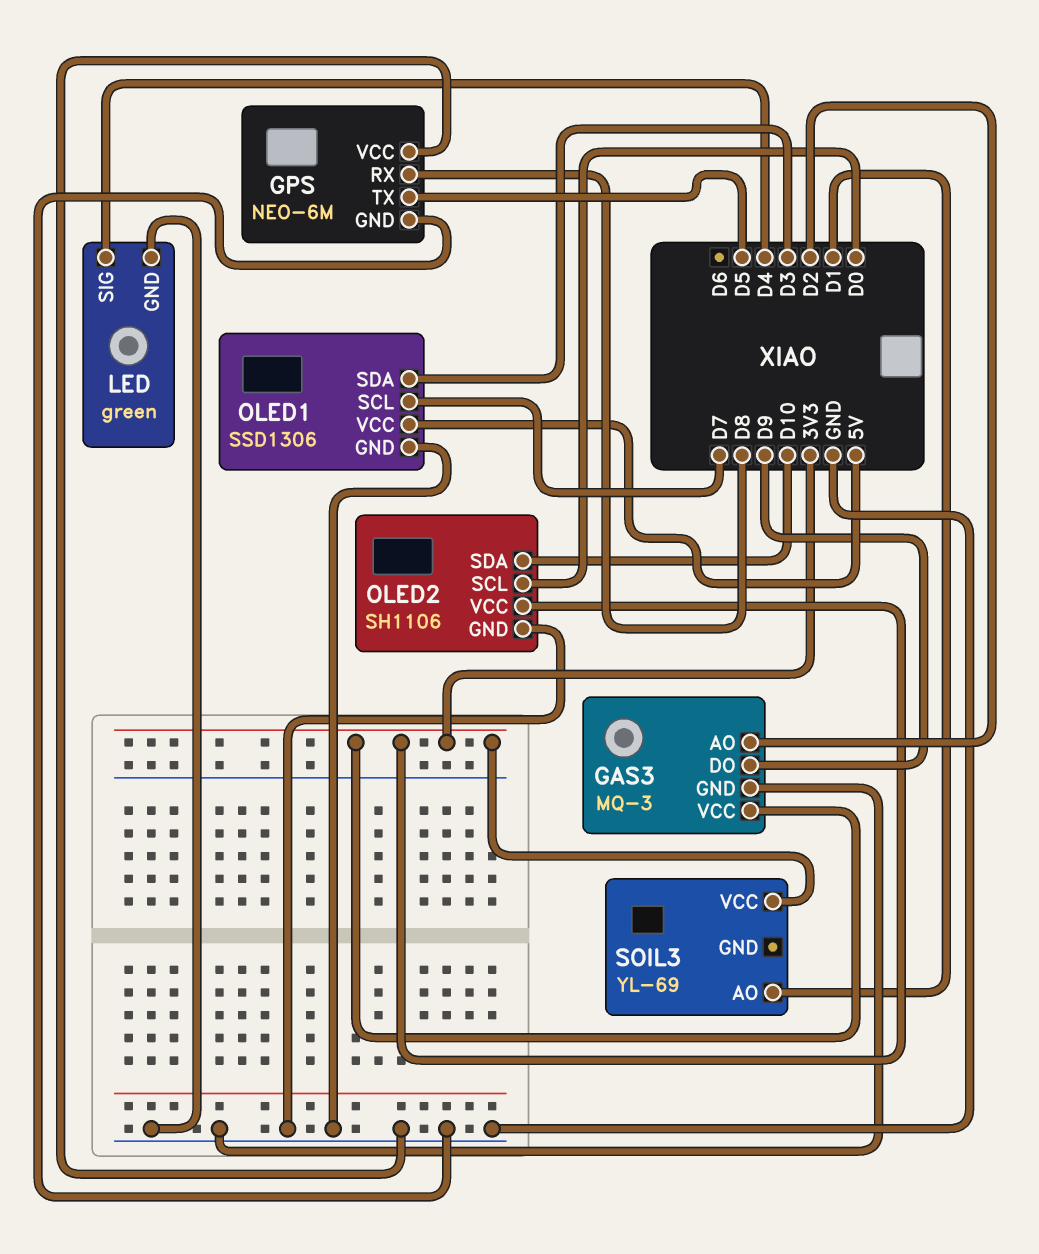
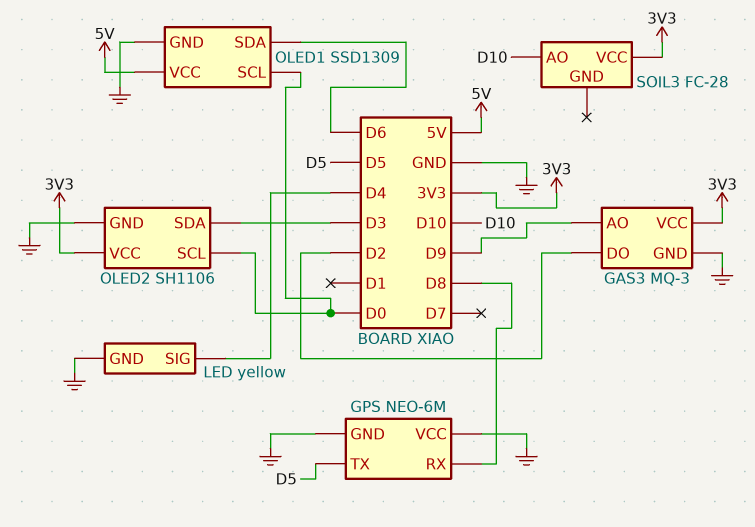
GAS3 pin AO: D2 -> D9
GAS3 pin DO: D9 -> D2
LED: green -> yellow
OLED1: SSD1306 -> SSD1309
OLED1 pin SCL: D7 -> D0
OLED1 pin SDA: D3 -> D6
OLED2 pin SDA: D10 -> D3
SOIL3: YL-69 -> FC-28
SOIL3 pin AO: D1 -> D10

